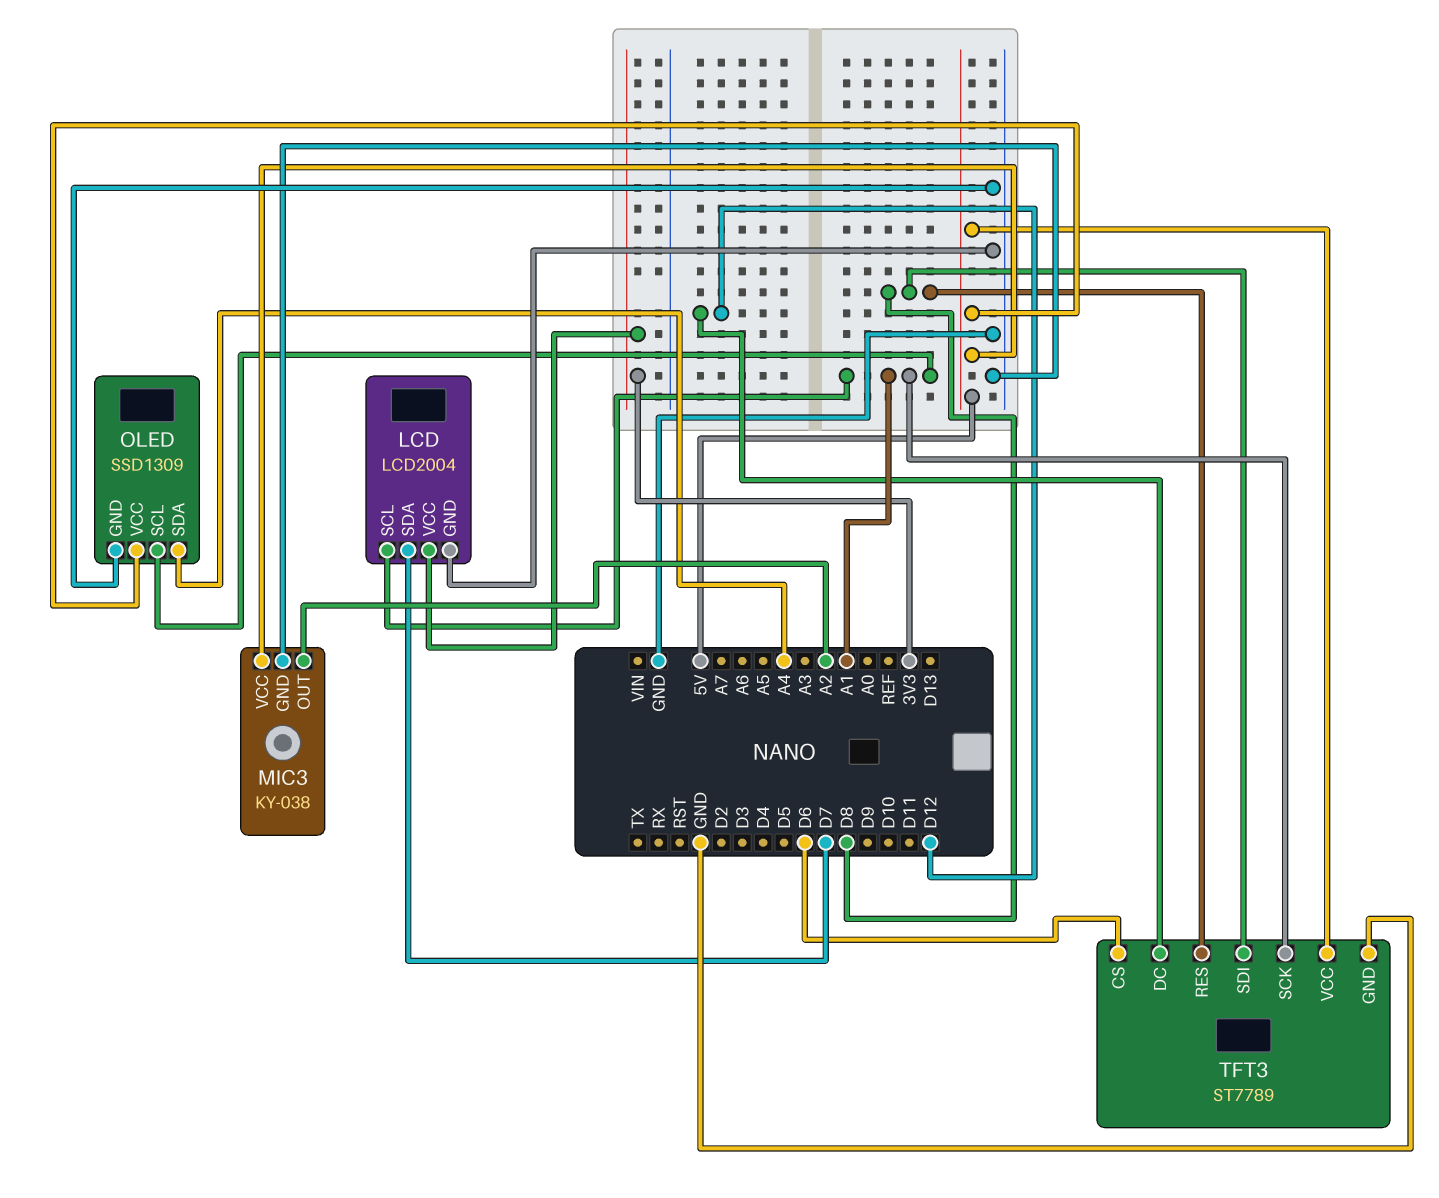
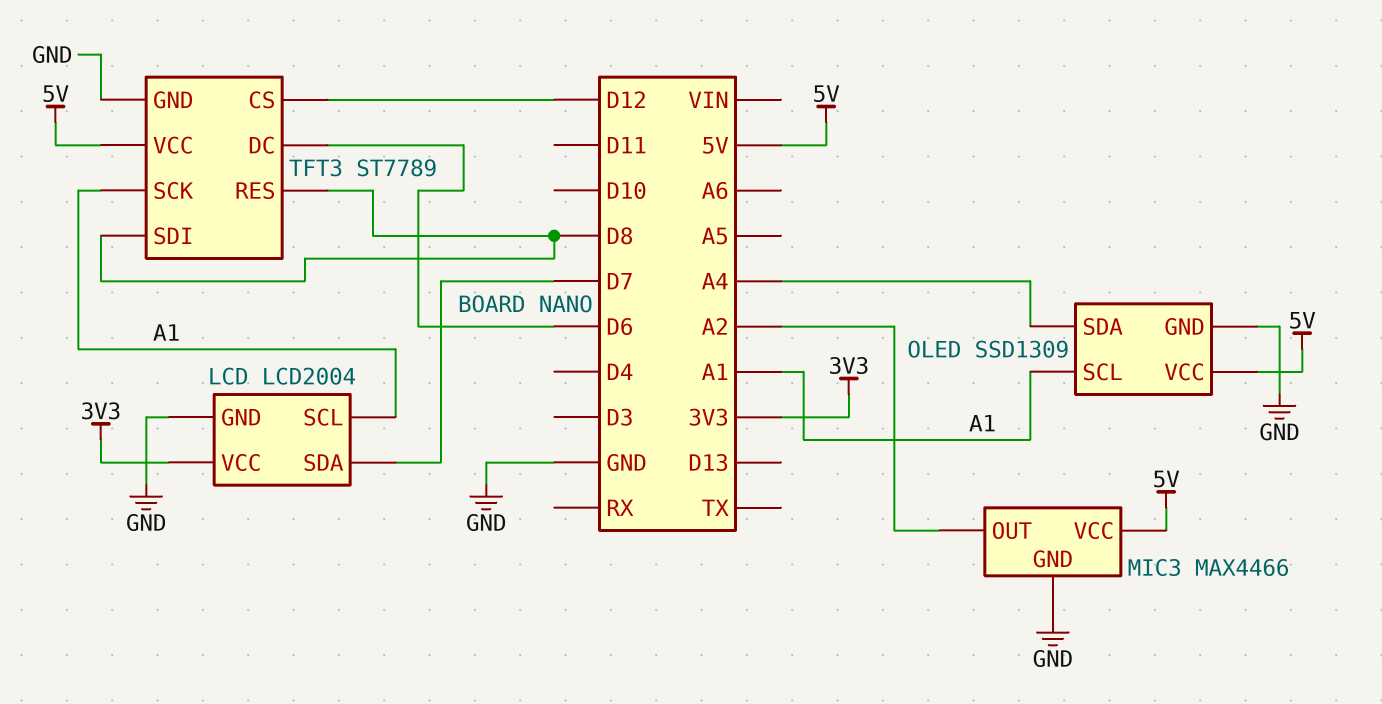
MIC3: KY-038 -> MAX4466
TFT3 pin CS: D6 -> D12
TFT3 pin DC: D12 -> D6

